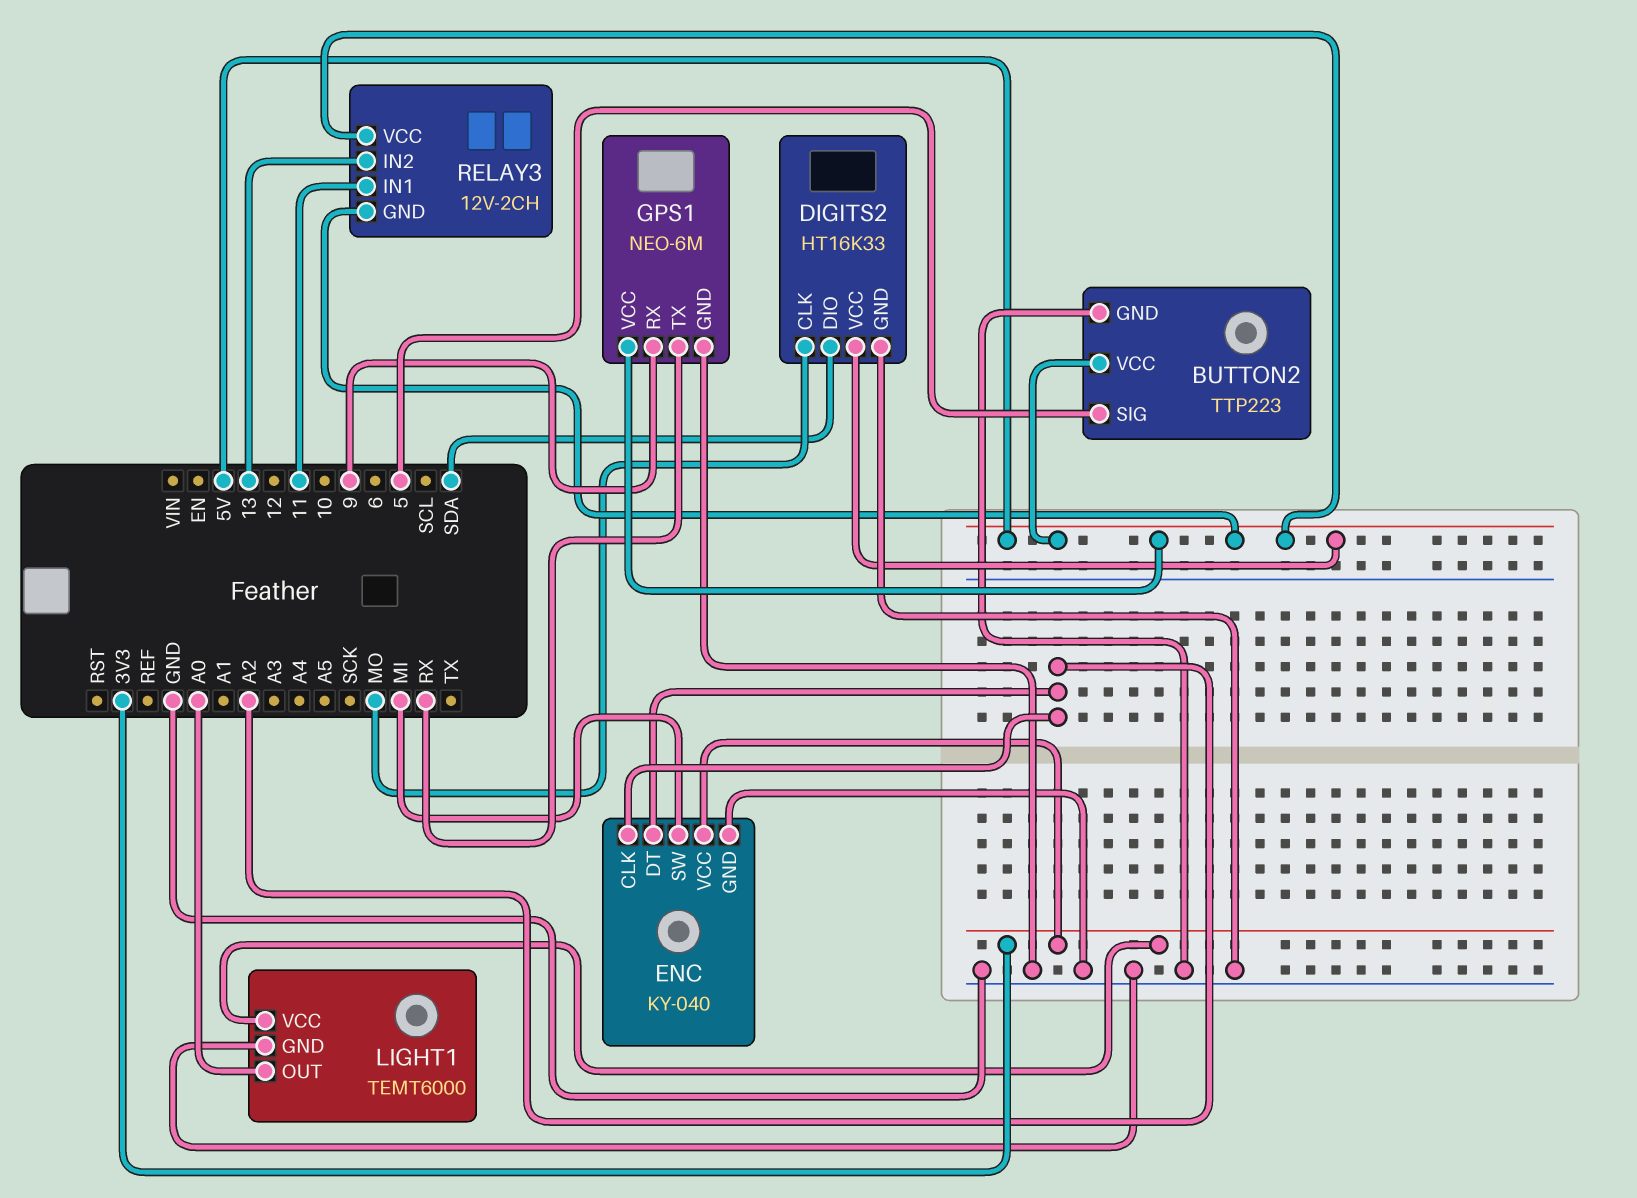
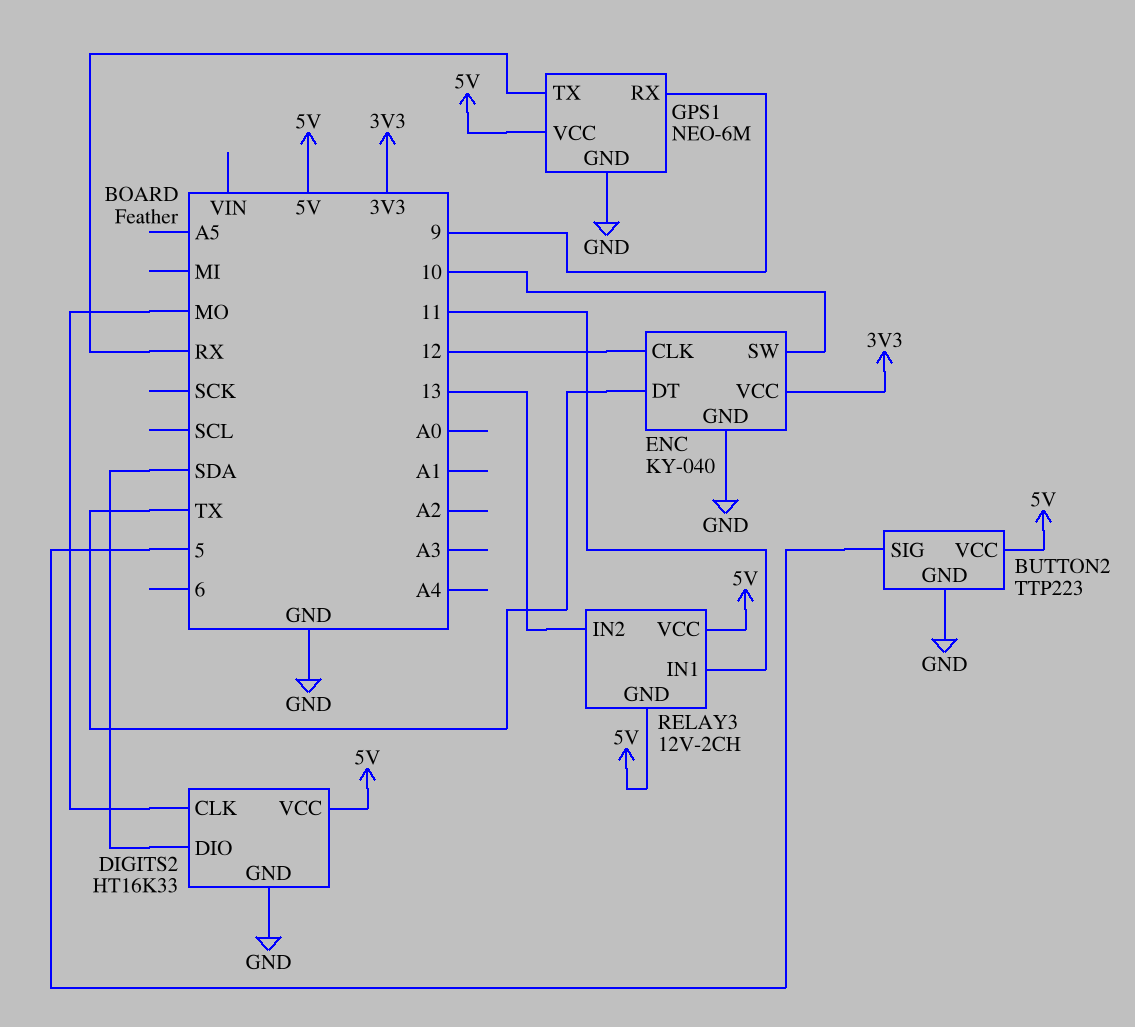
ENC pin CLK: A2 -> 12
ENC pin DT: A2 -> TX
ENC pin SW: MI -> 10
LIGHT1: TEMT6000 -> none
LIGHT1 pin GND: GND -> none
LIGHT1 pin OUT: A0 -> none
LIGHT1 pin VCC: 3V3 -> none

